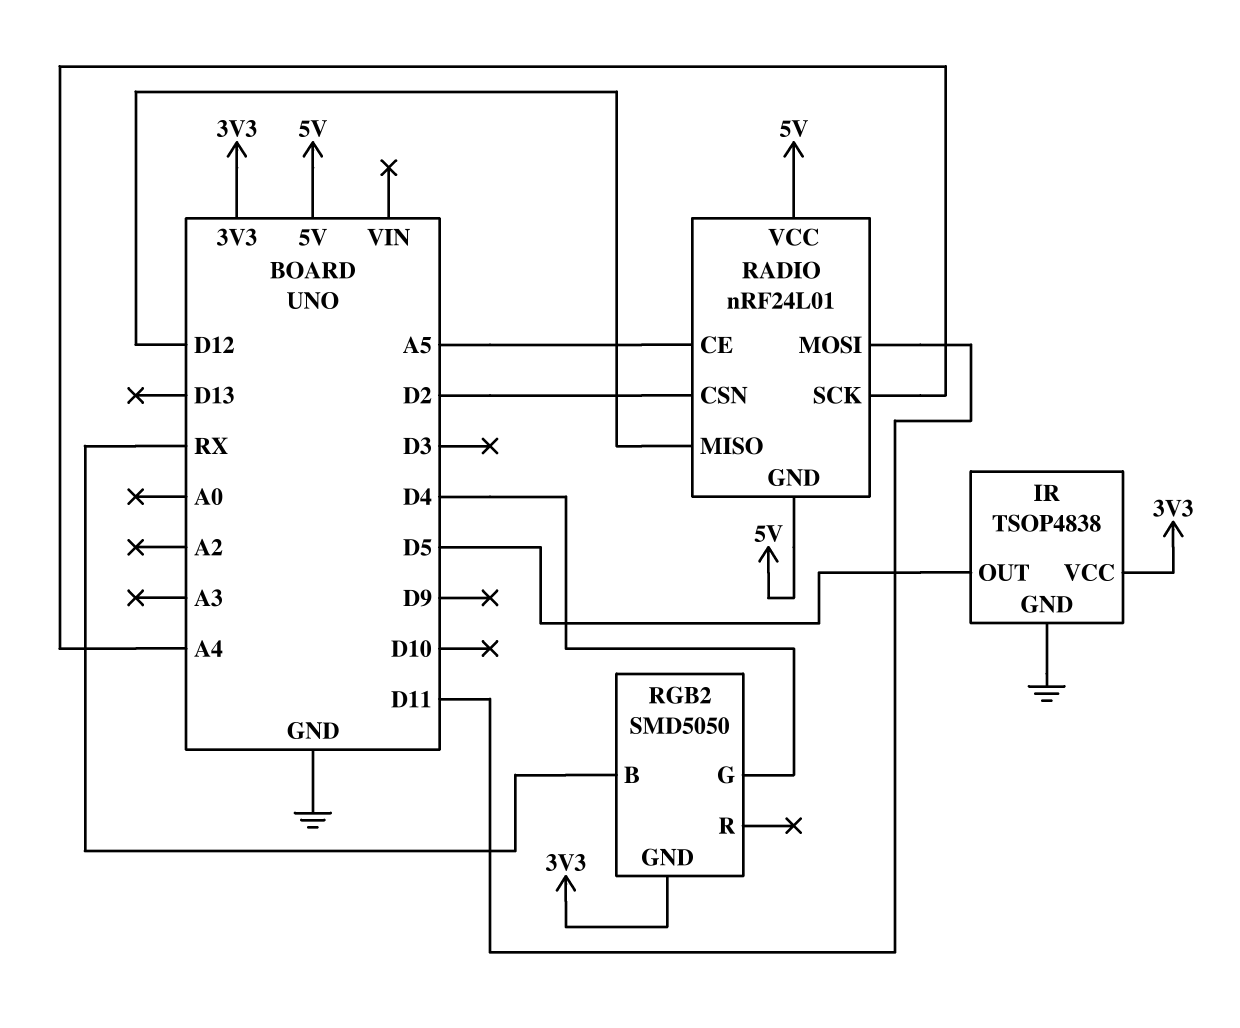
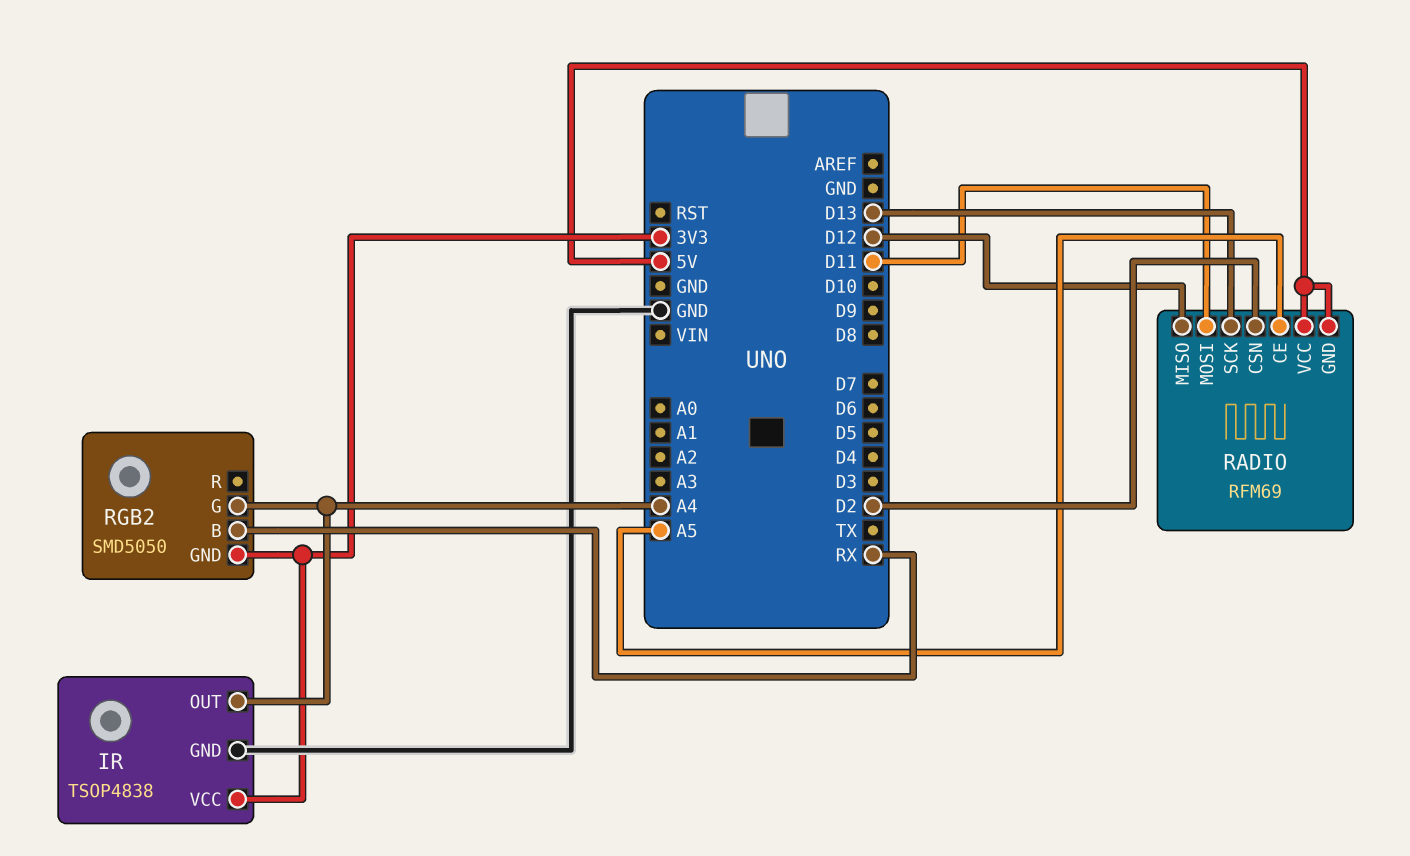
IR pin OUT: D5 -> A4
RADIO: nRF24L01 -> RFM69
RADIO pin SCK: A4 -> D13
RGB2 pin G: D4 -> A4

